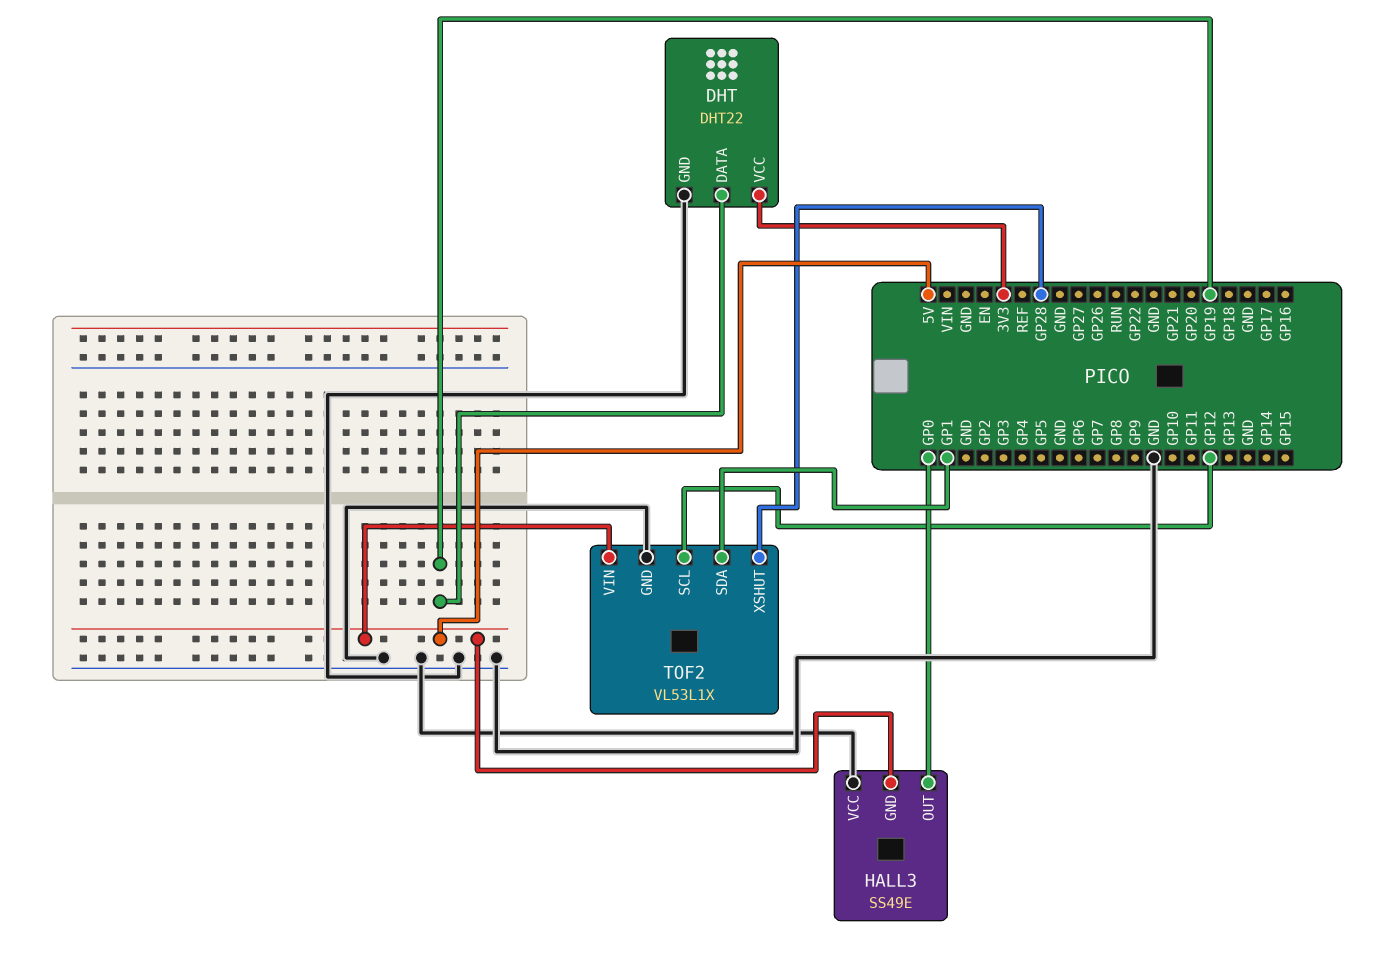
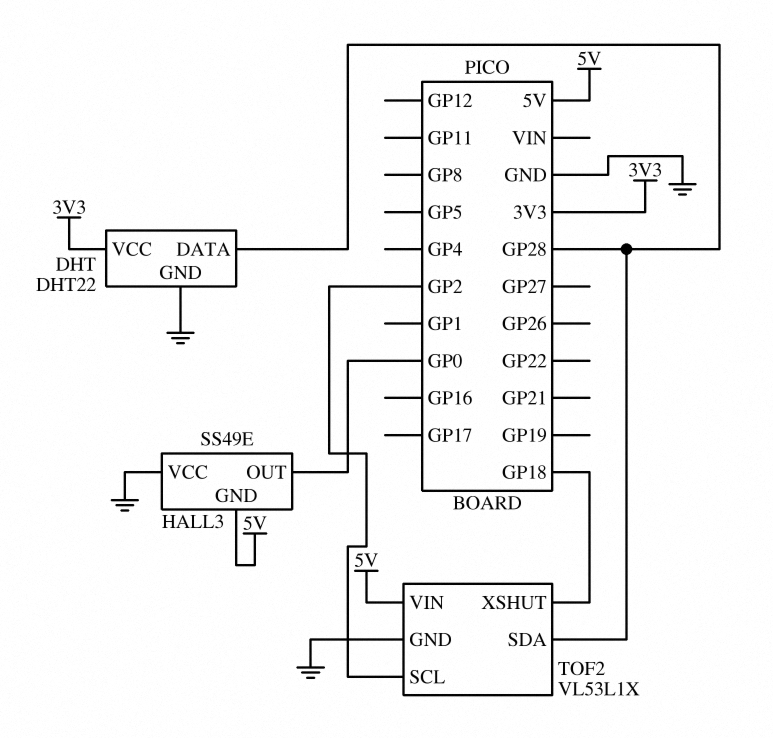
DHT pin DATA: GP19 -> GP28
TOF2 pin SCL: GP12 -> GP2
TOF2 pin SDA: GP1 -> GP28
TOF2 pin XSHUT: GP28 -> GP18

